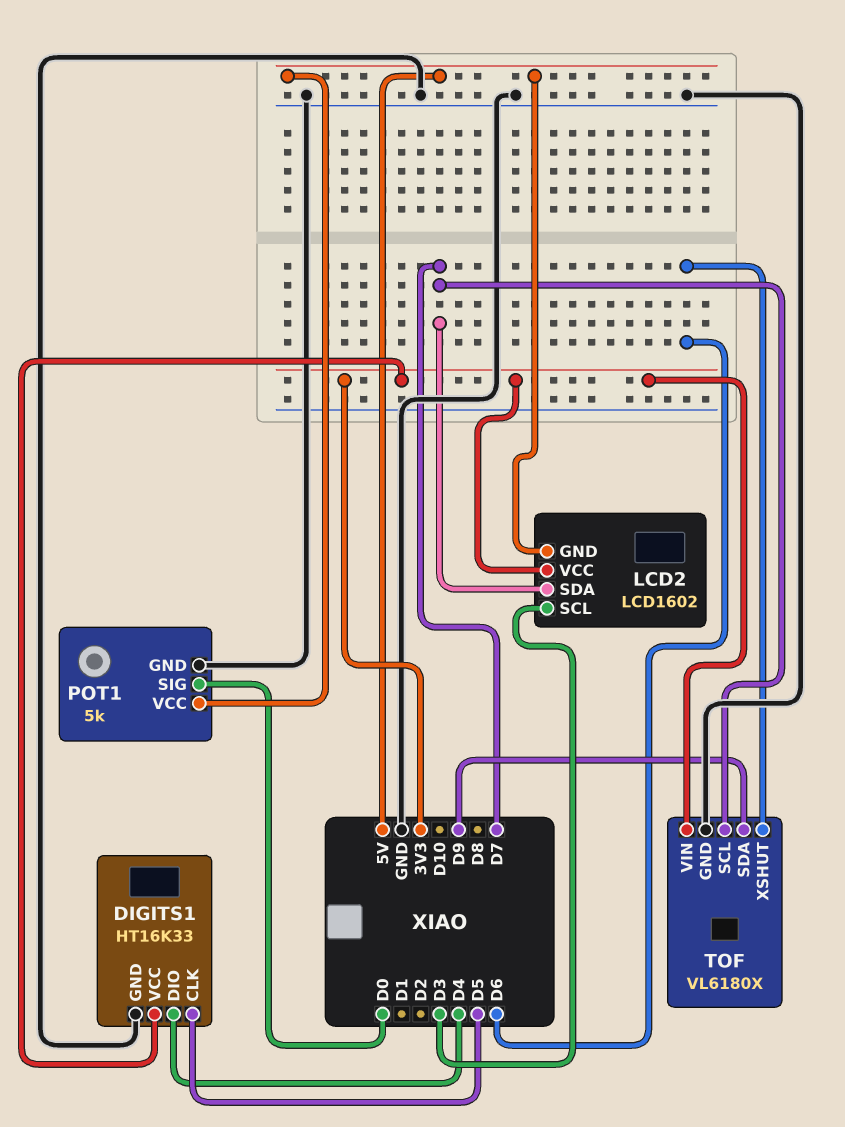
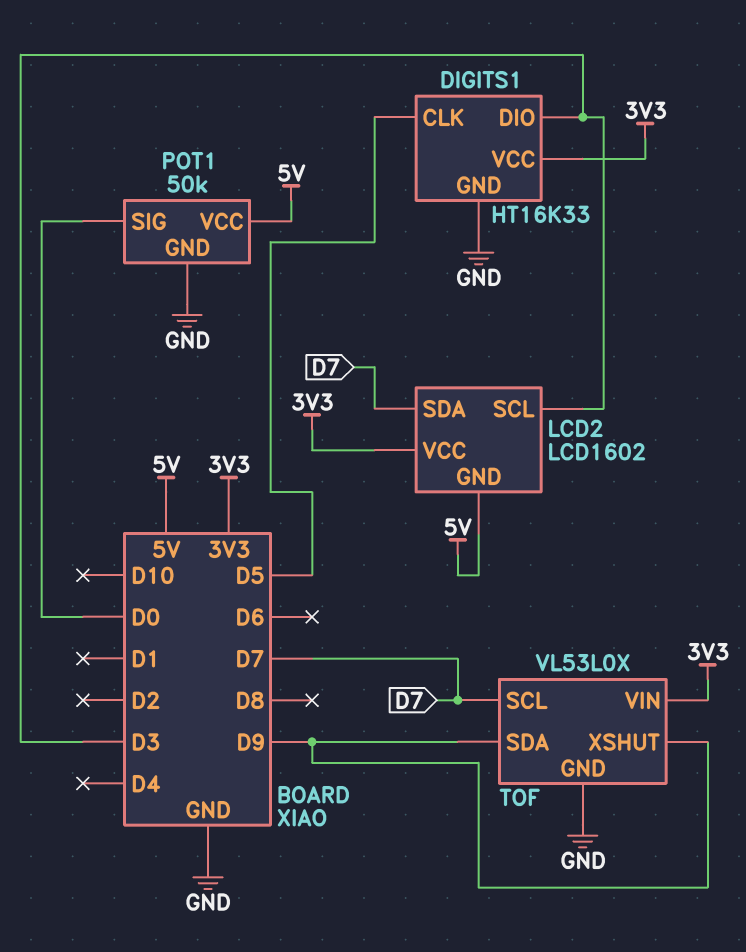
DIGITS1 pin DIO: D4 -> D3
POT1: 5k -> 50k
TOF: VL6180X -> VL53L0X
TOF pin XSHUT: D6 -> D9

